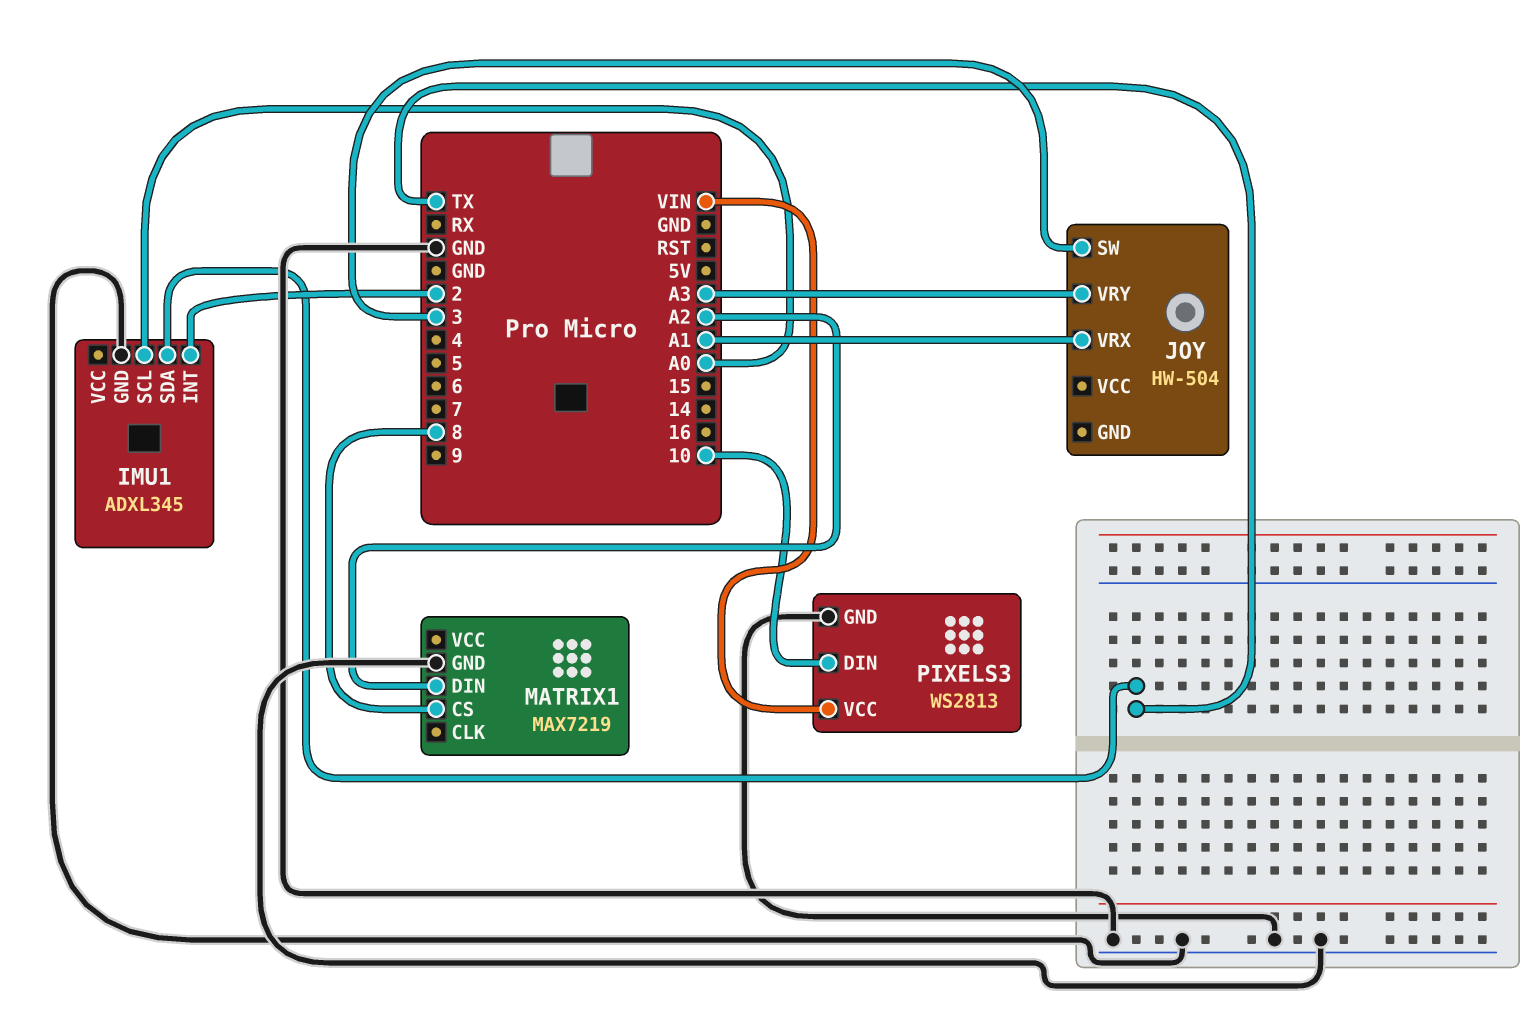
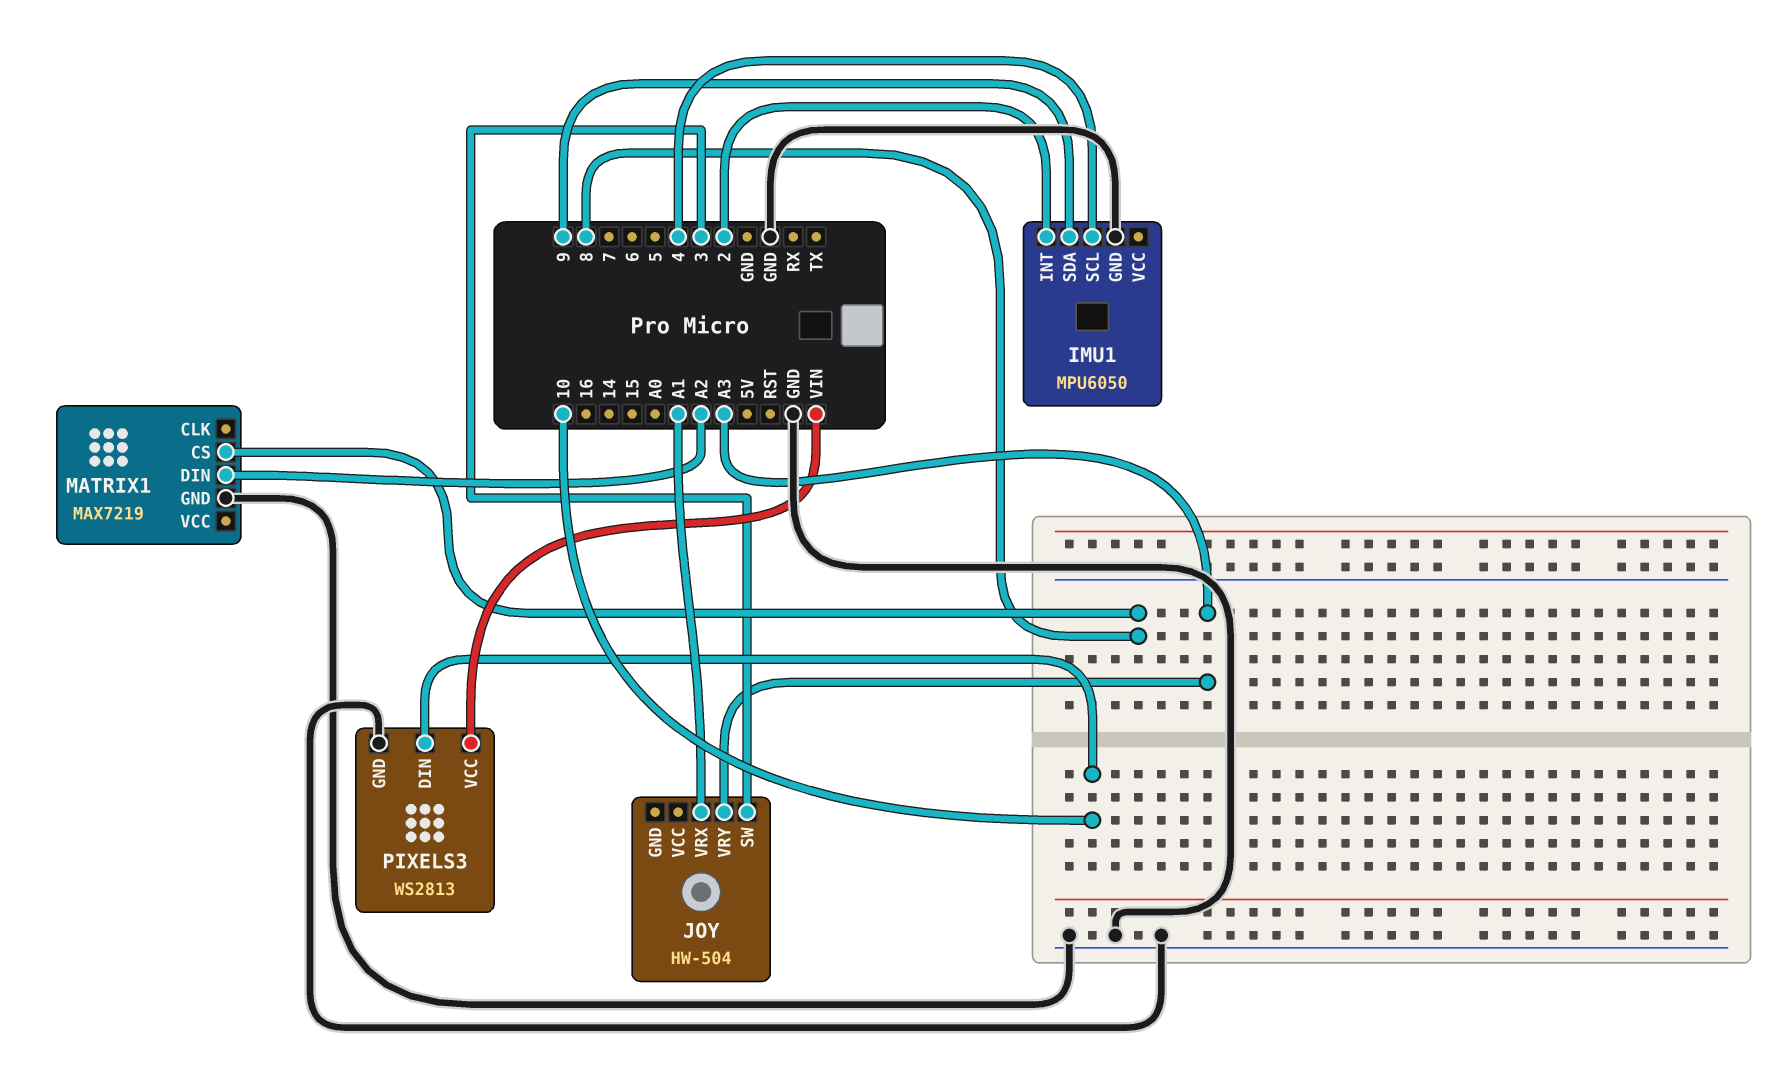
IMU1: ADXL345 -> MPU6050
IMU1 pin SCL: A0 -> 4
IMU1 pin SDA: TX -> 9

